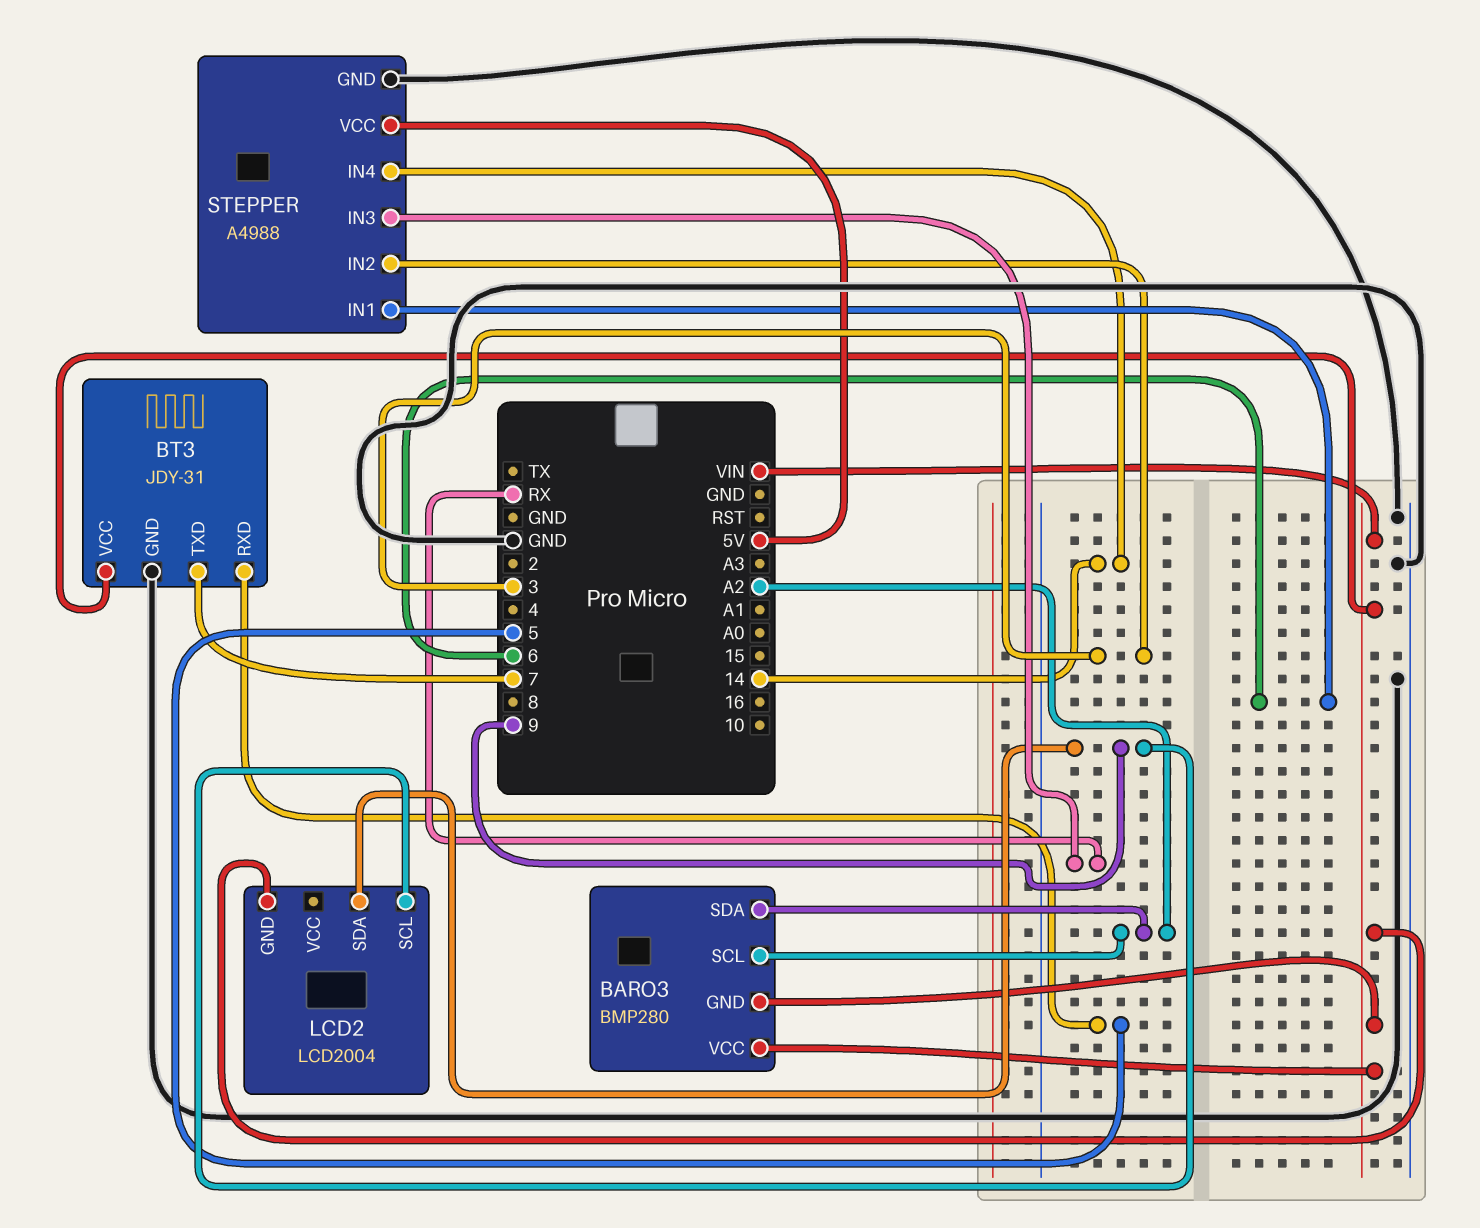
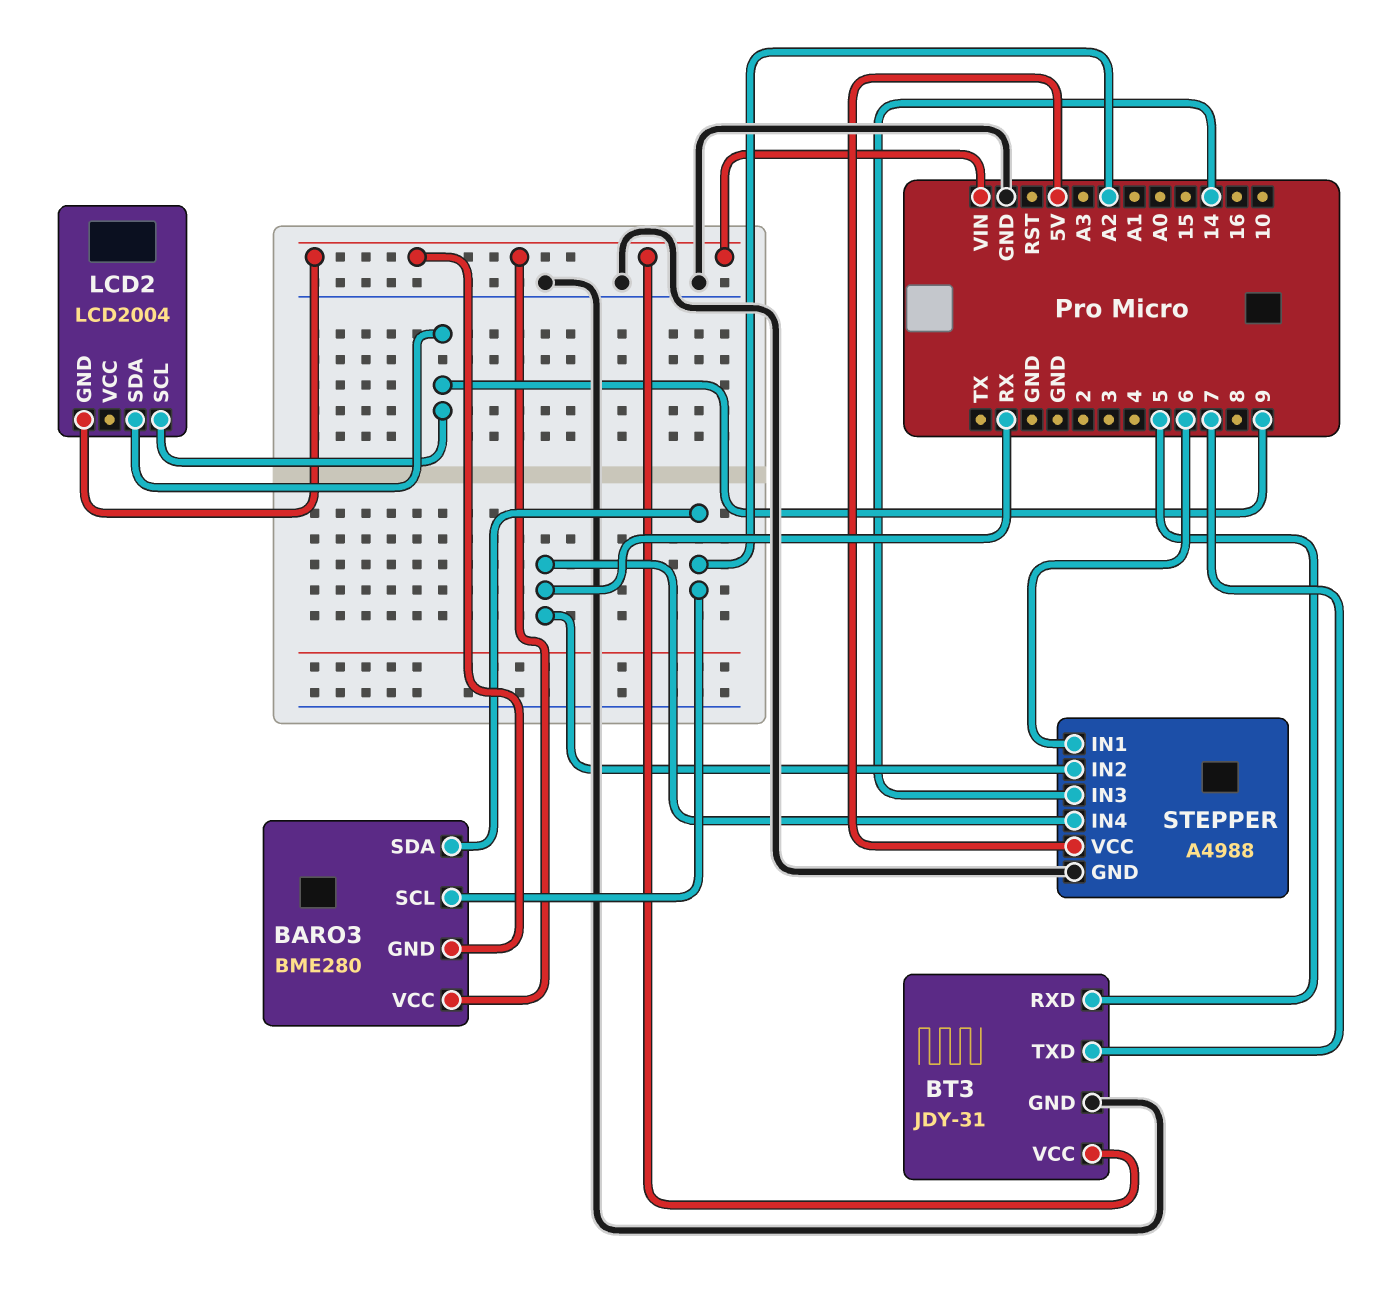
BARO3: BMP280 -> BME280
STEPPER pin IN2: 3 -> RX
STEPPER pin IN3: RX -> 14
STEPPER pin IN4: 14 -> RX

